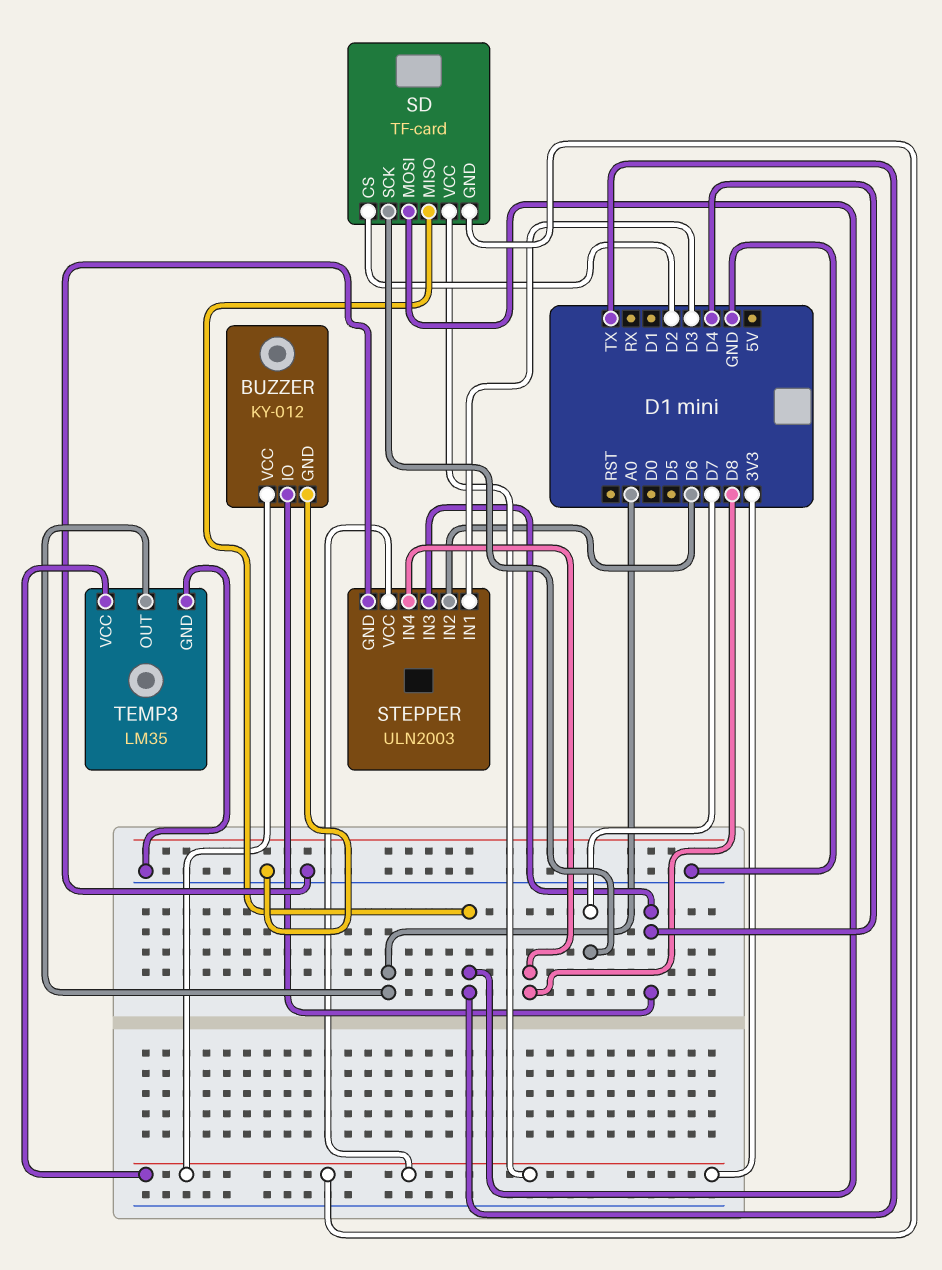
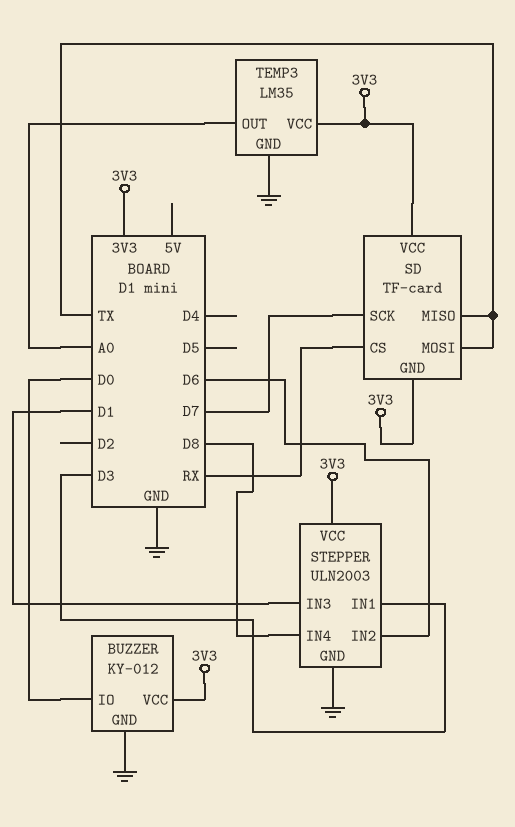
BUZZER pin IO: D4 -> D0
SD pin CS: D2 -> RX
STEPPER pin IN3: D4 -> D1

